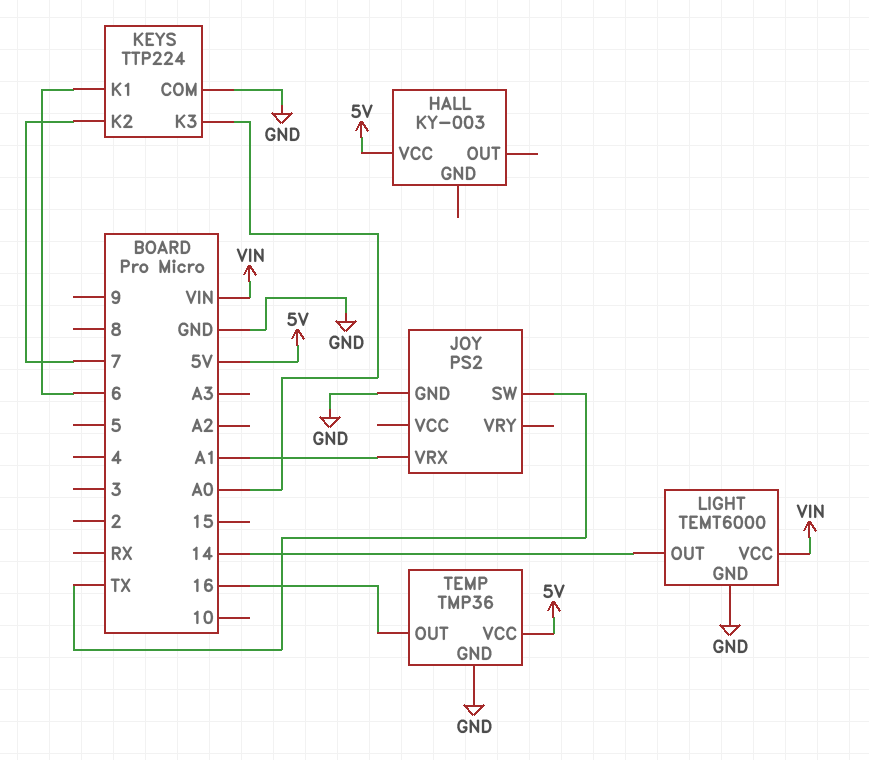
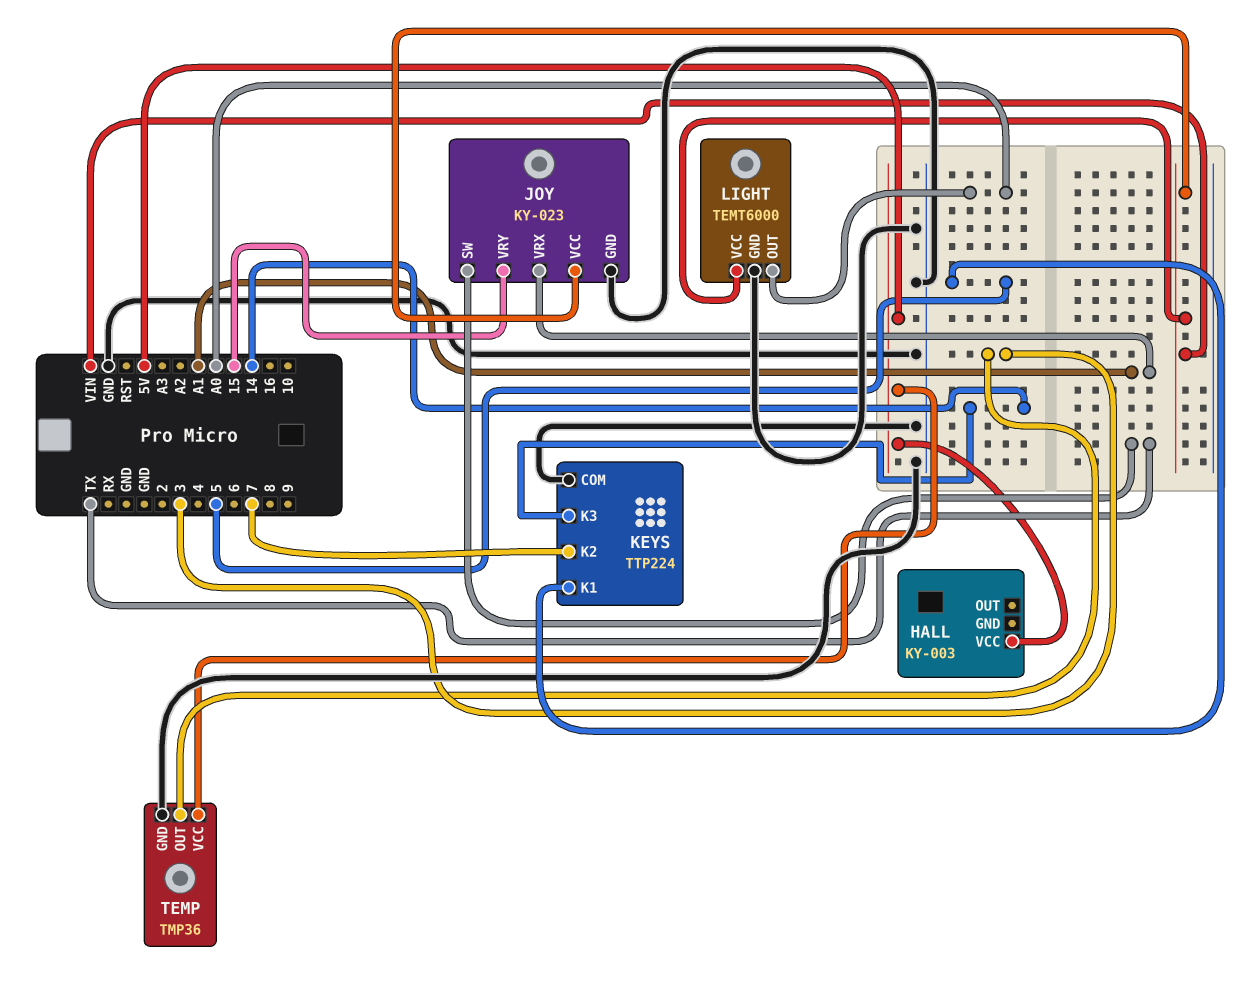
JOY: PS2 -> KY-023
JOY pin VCC: none -> VIN
JOY pin VRY: none -> 15
KEYS pin K1: 6 -> 5
KEYS pin K3: A0 -> 14
LIGHT pin OUT: 14 -> A0
TEMP pin OUT: 16 -> 3

